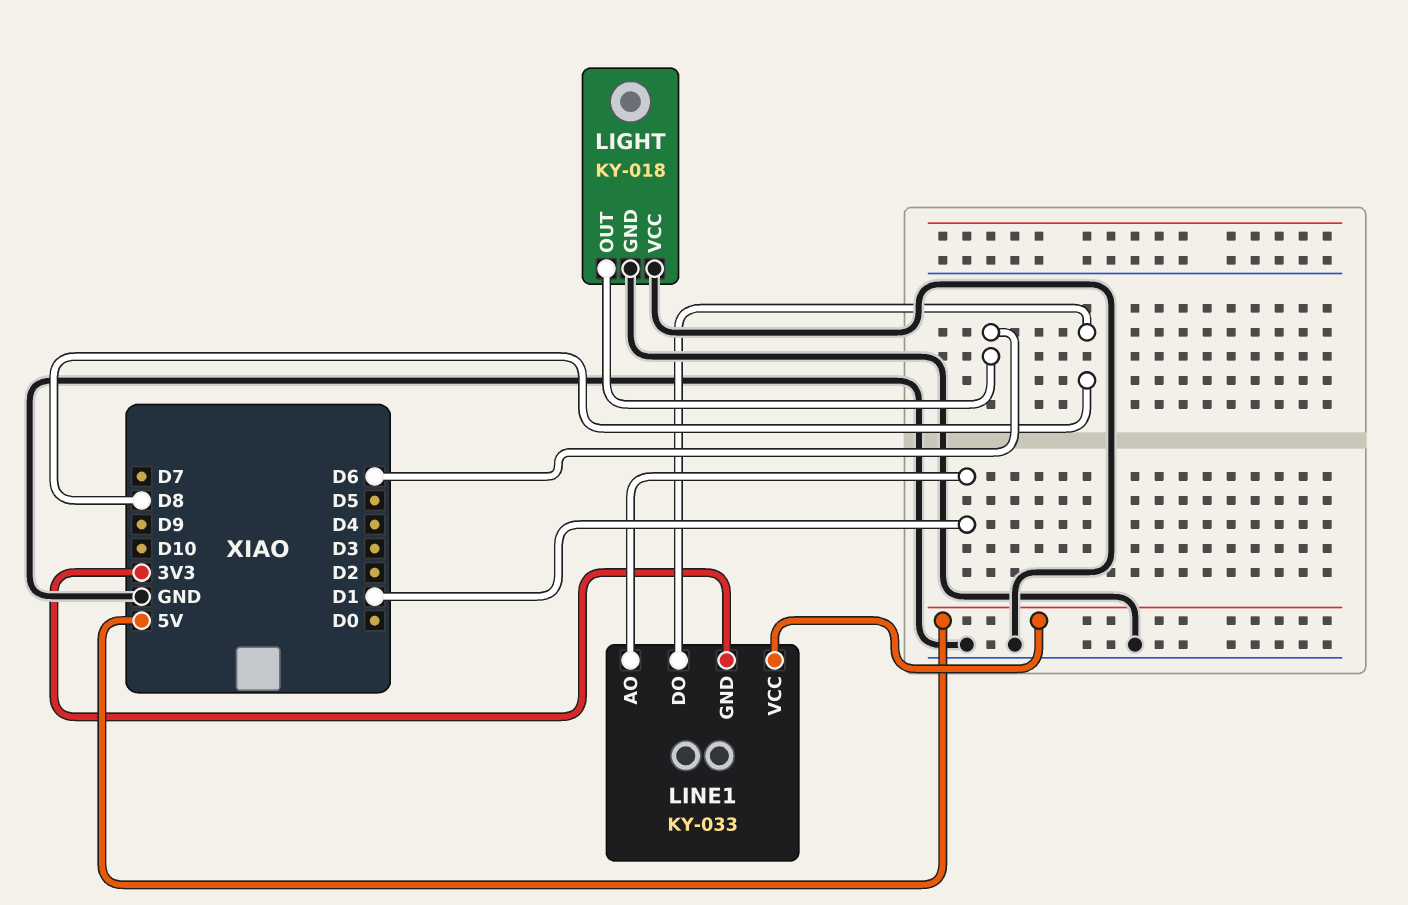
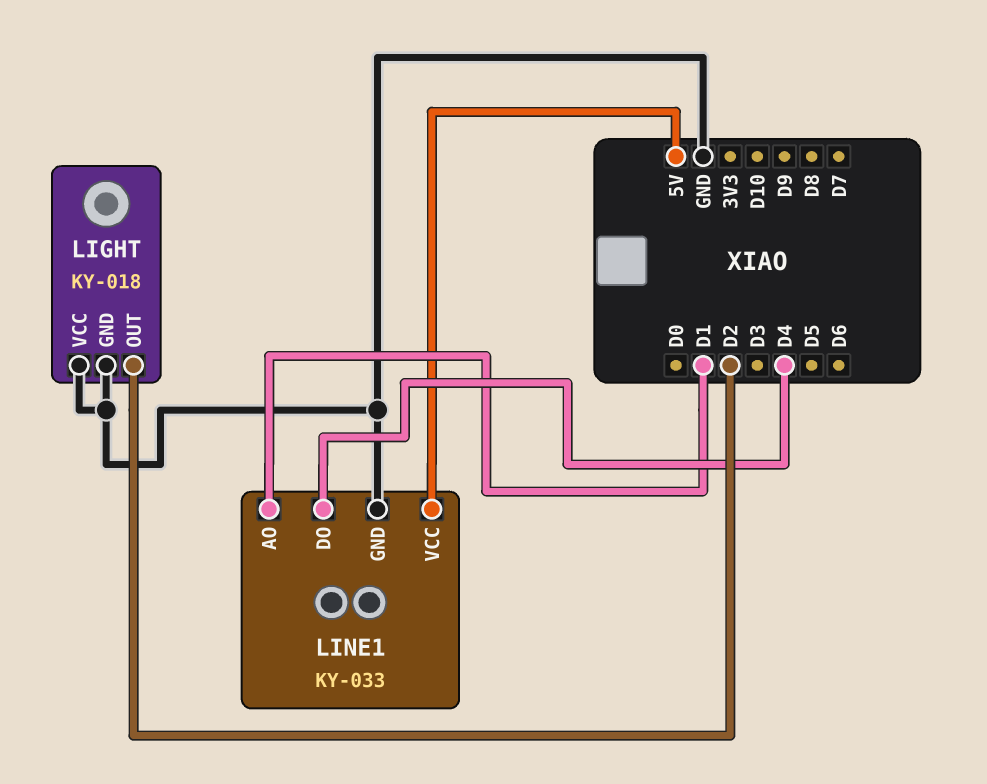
LIGHT pin OUT: D6 -> D2
LINE1 pin DO: D8 -> D4
LINE1 pin GND: 3V3 -> GND

